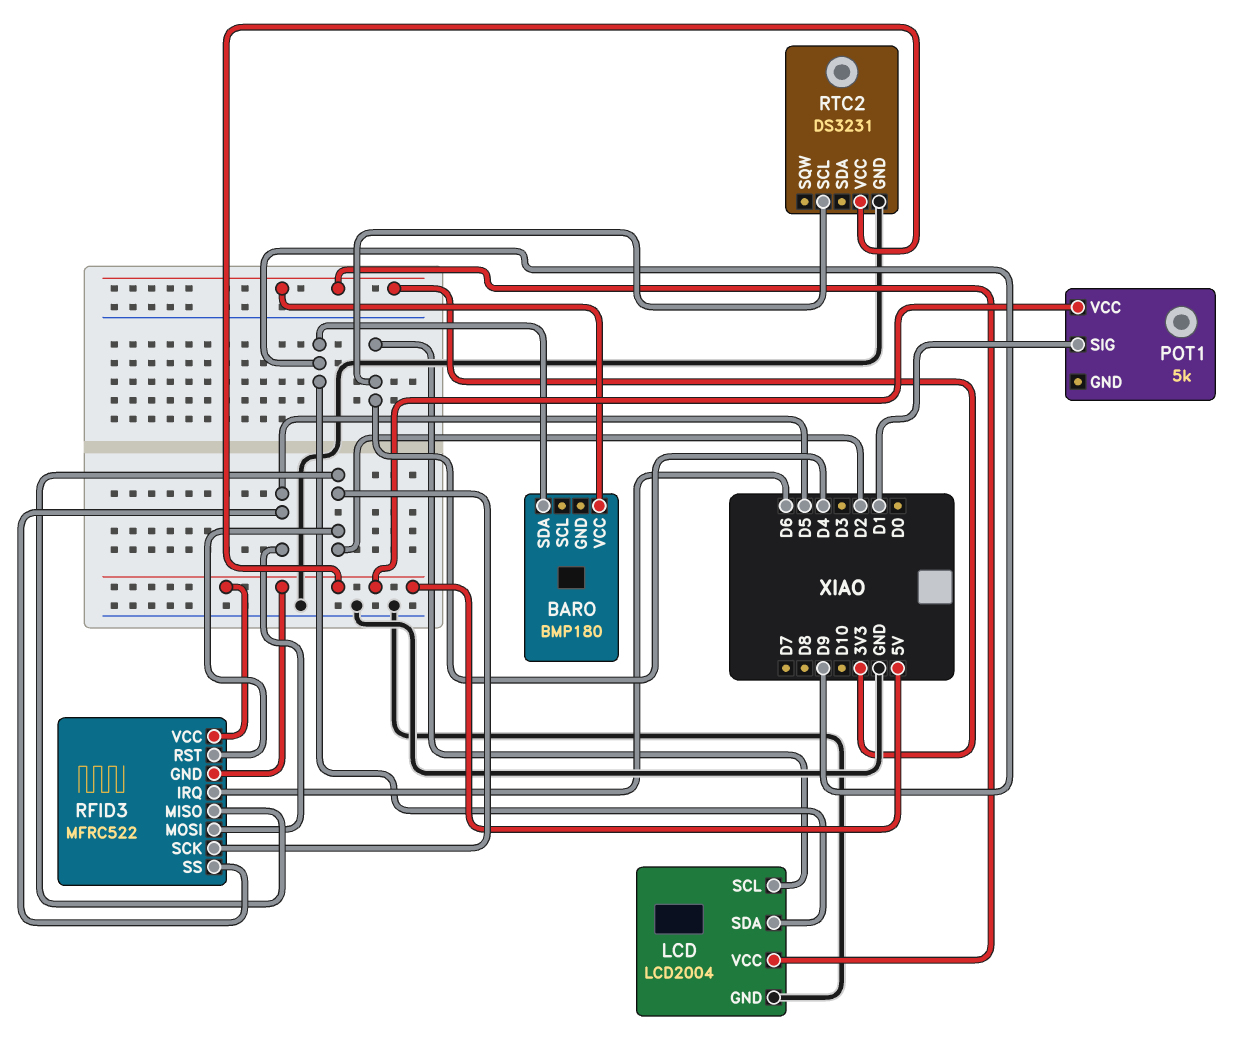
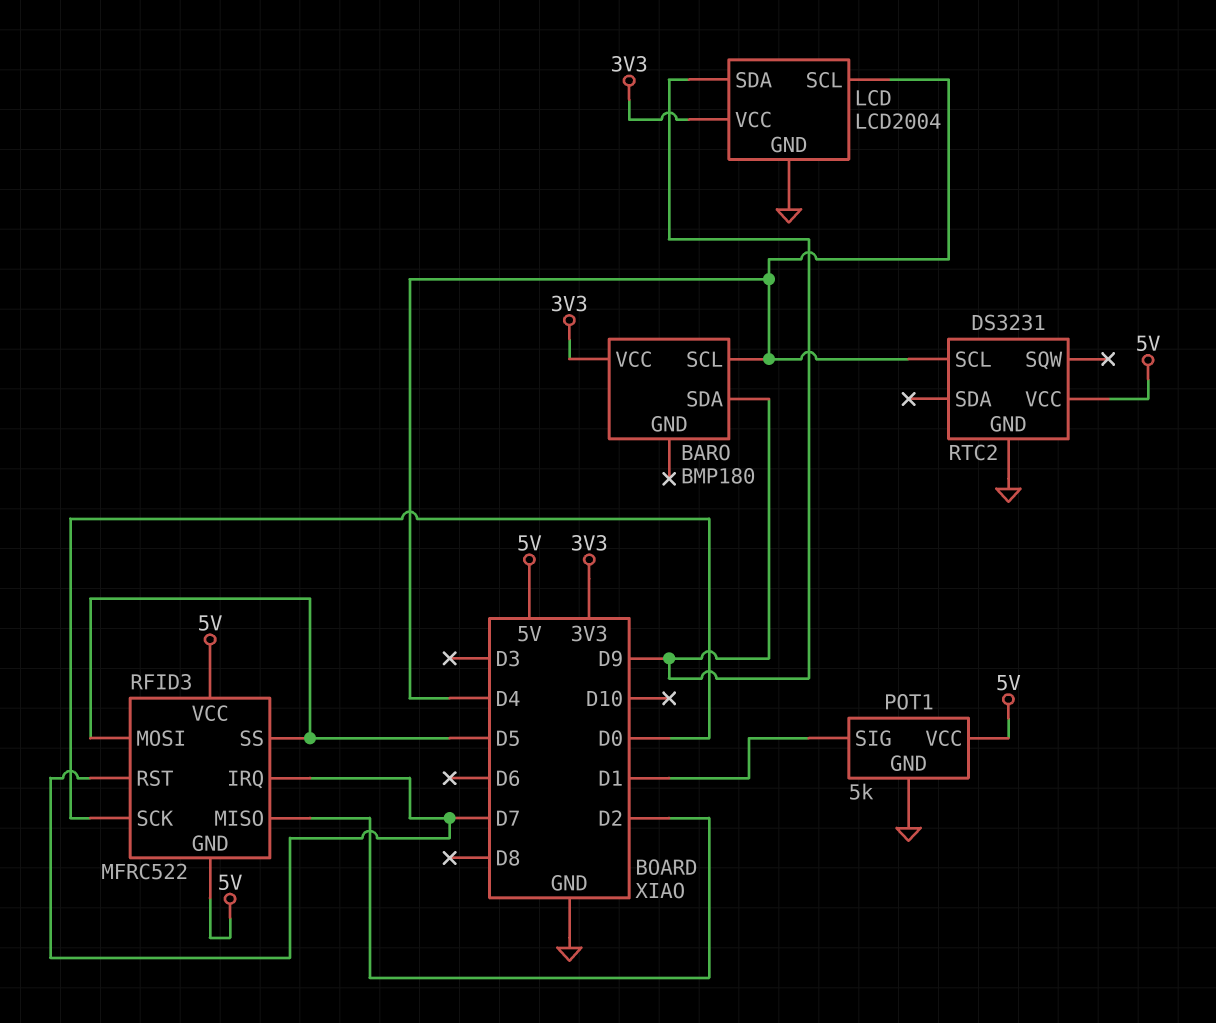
BARO pin SCL: none -> D4
POT1 pin GND: none -> GND
RFID3 pin IRQ: D6 -> D7
RFID3 pin RST: D2 -> D7
RFID3 pin SCK: D2 -> D0

